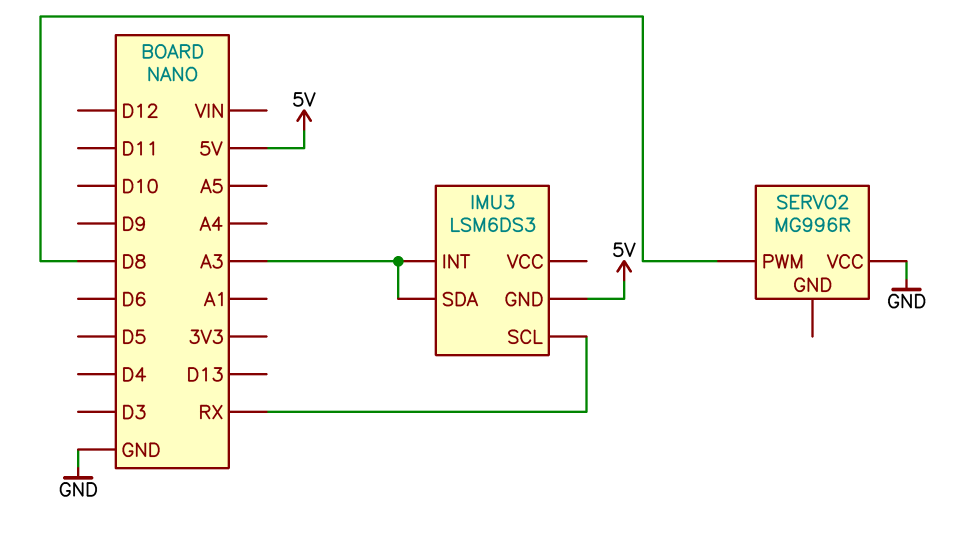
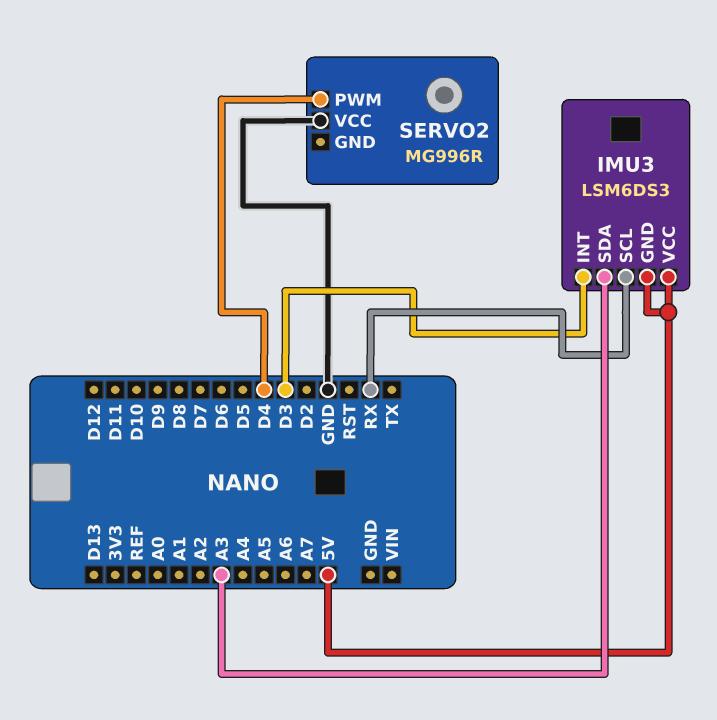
IMU3 pin INT: A3 -> D3
IMU3 pin VCC: none -> 5V
SERVO2 pin PWM: D8 -> D4

